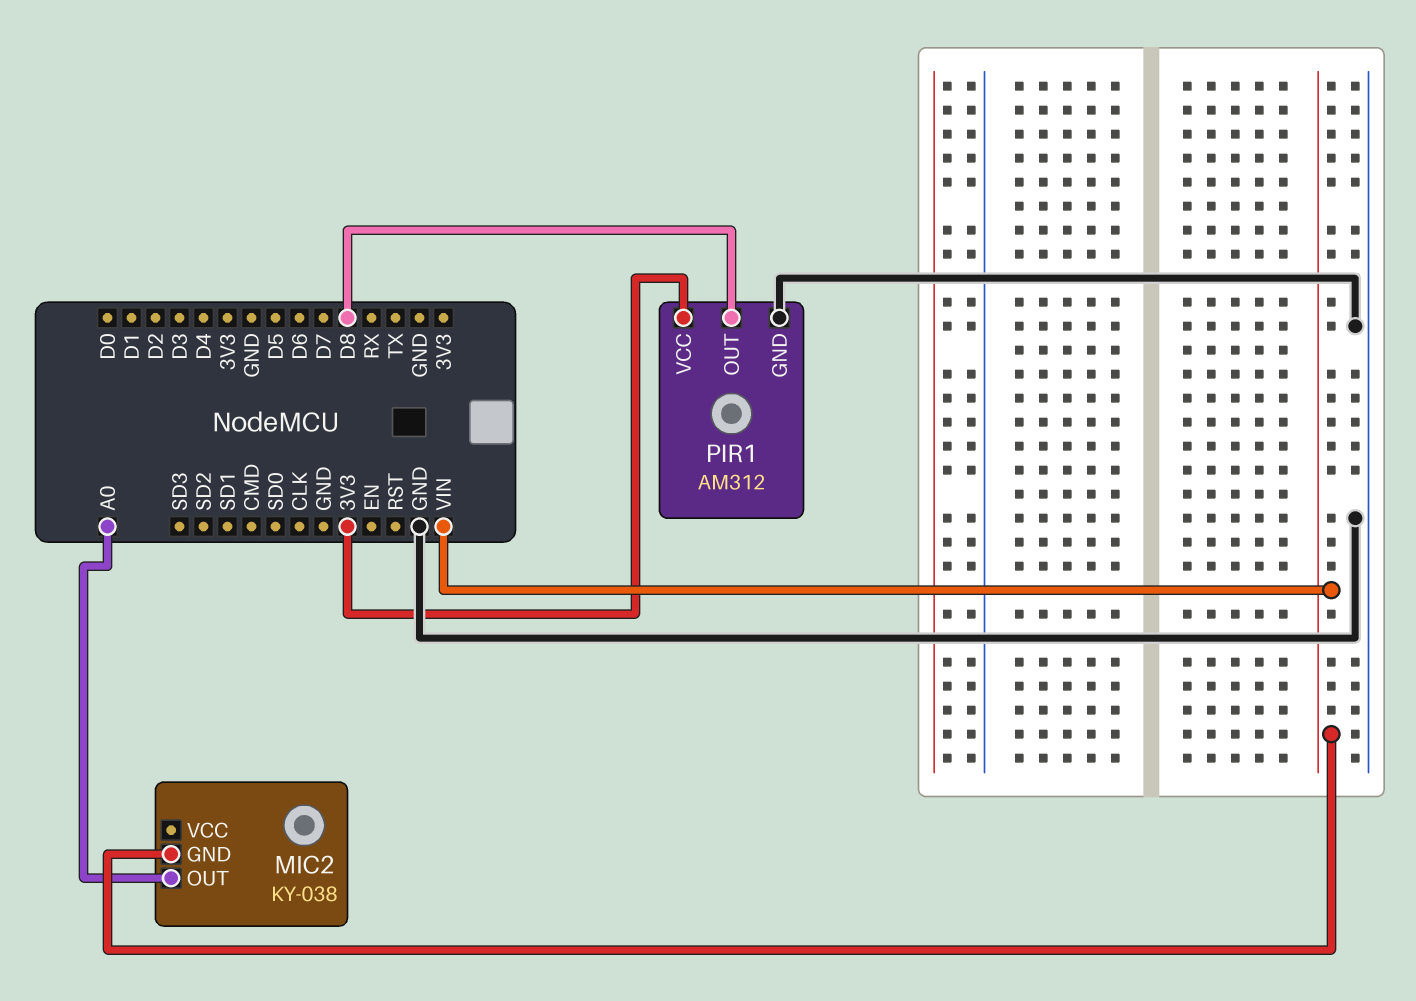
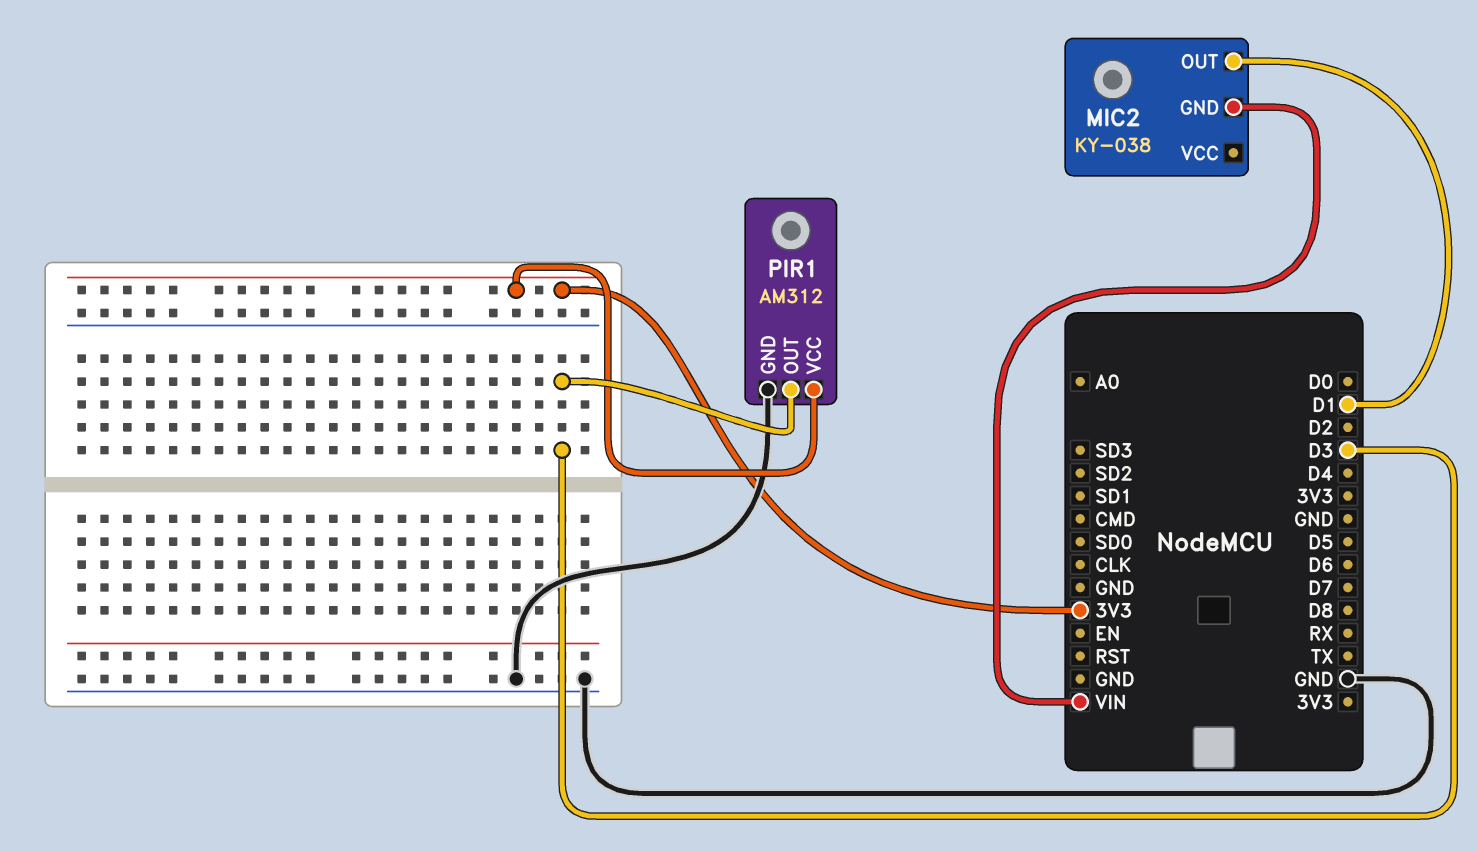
MIC2 pin OUT: A0 -> D1
PIR1 pin OUT: D8 -> D3

